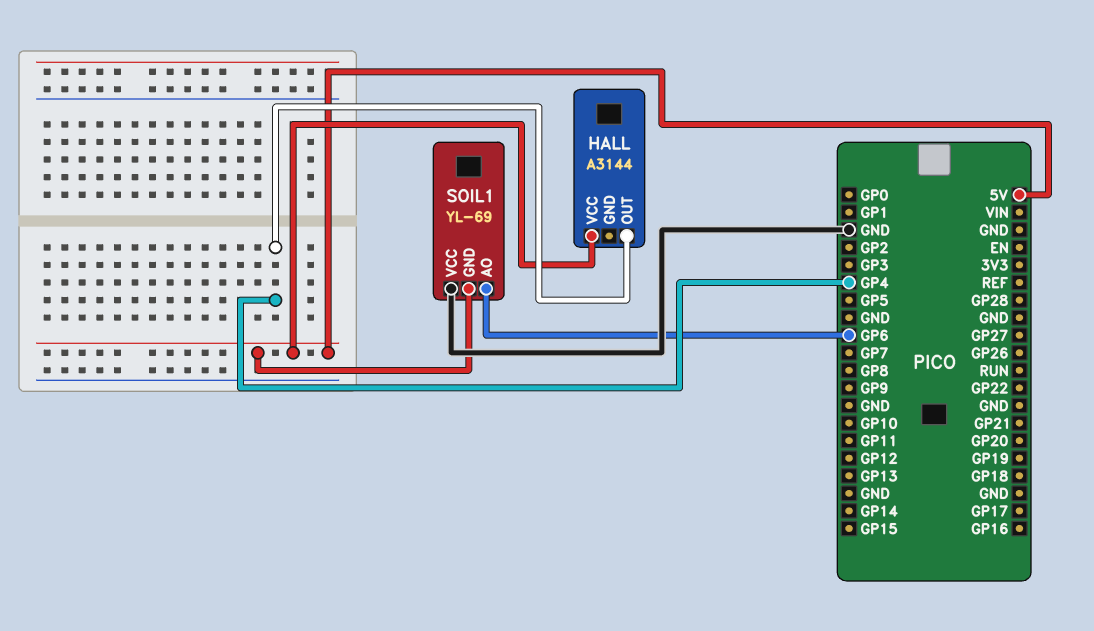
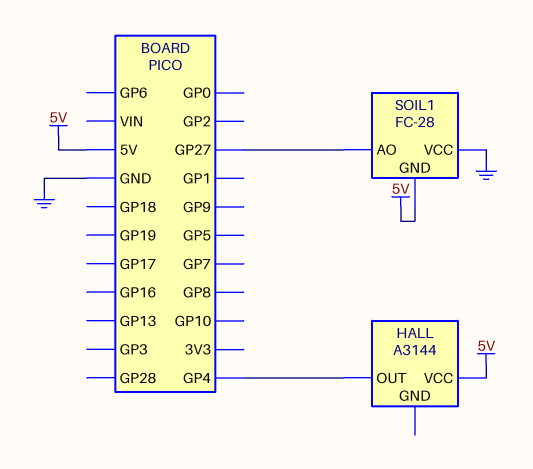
SOIL1: YL-69 -> FC-28
SOIL1 pin AO: GP6 -> GP27

